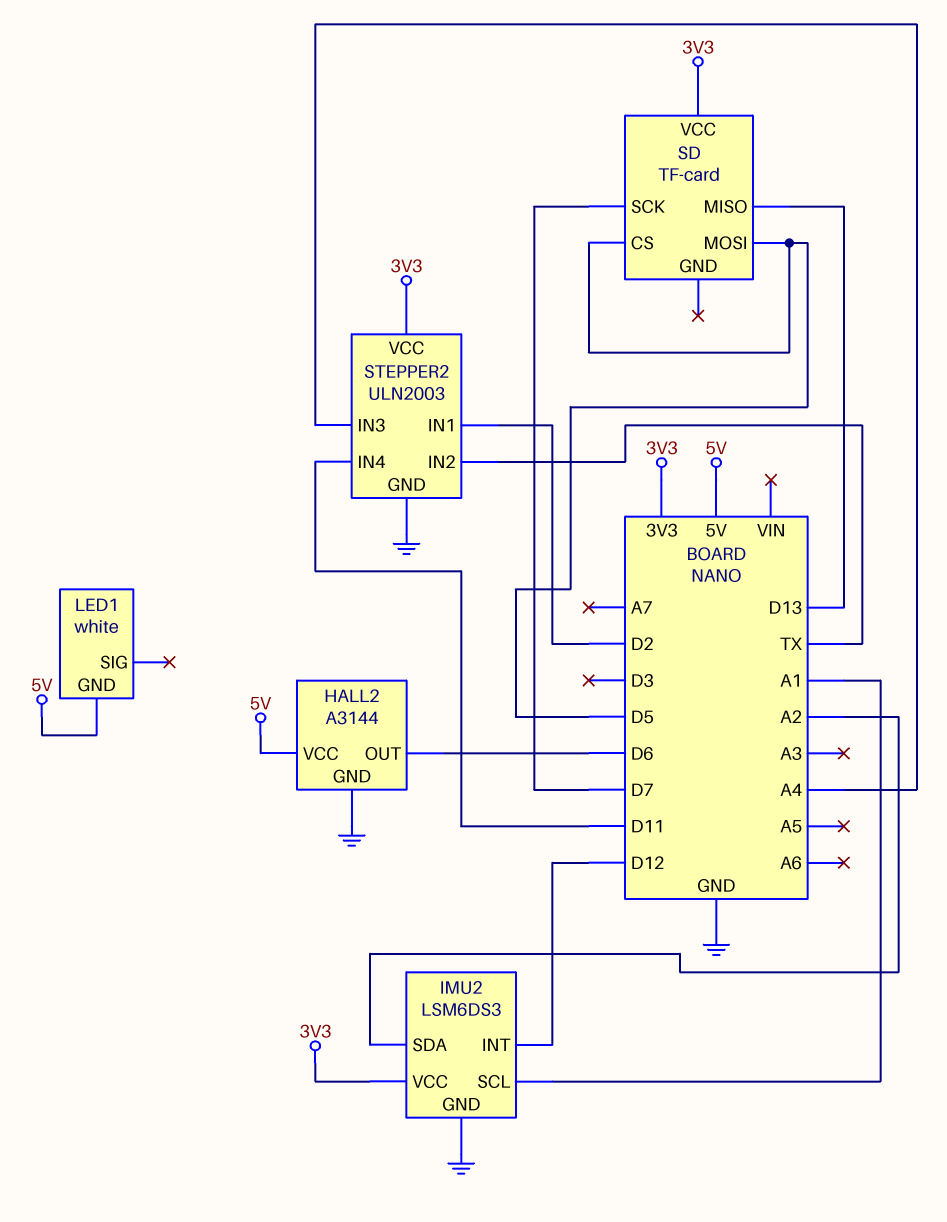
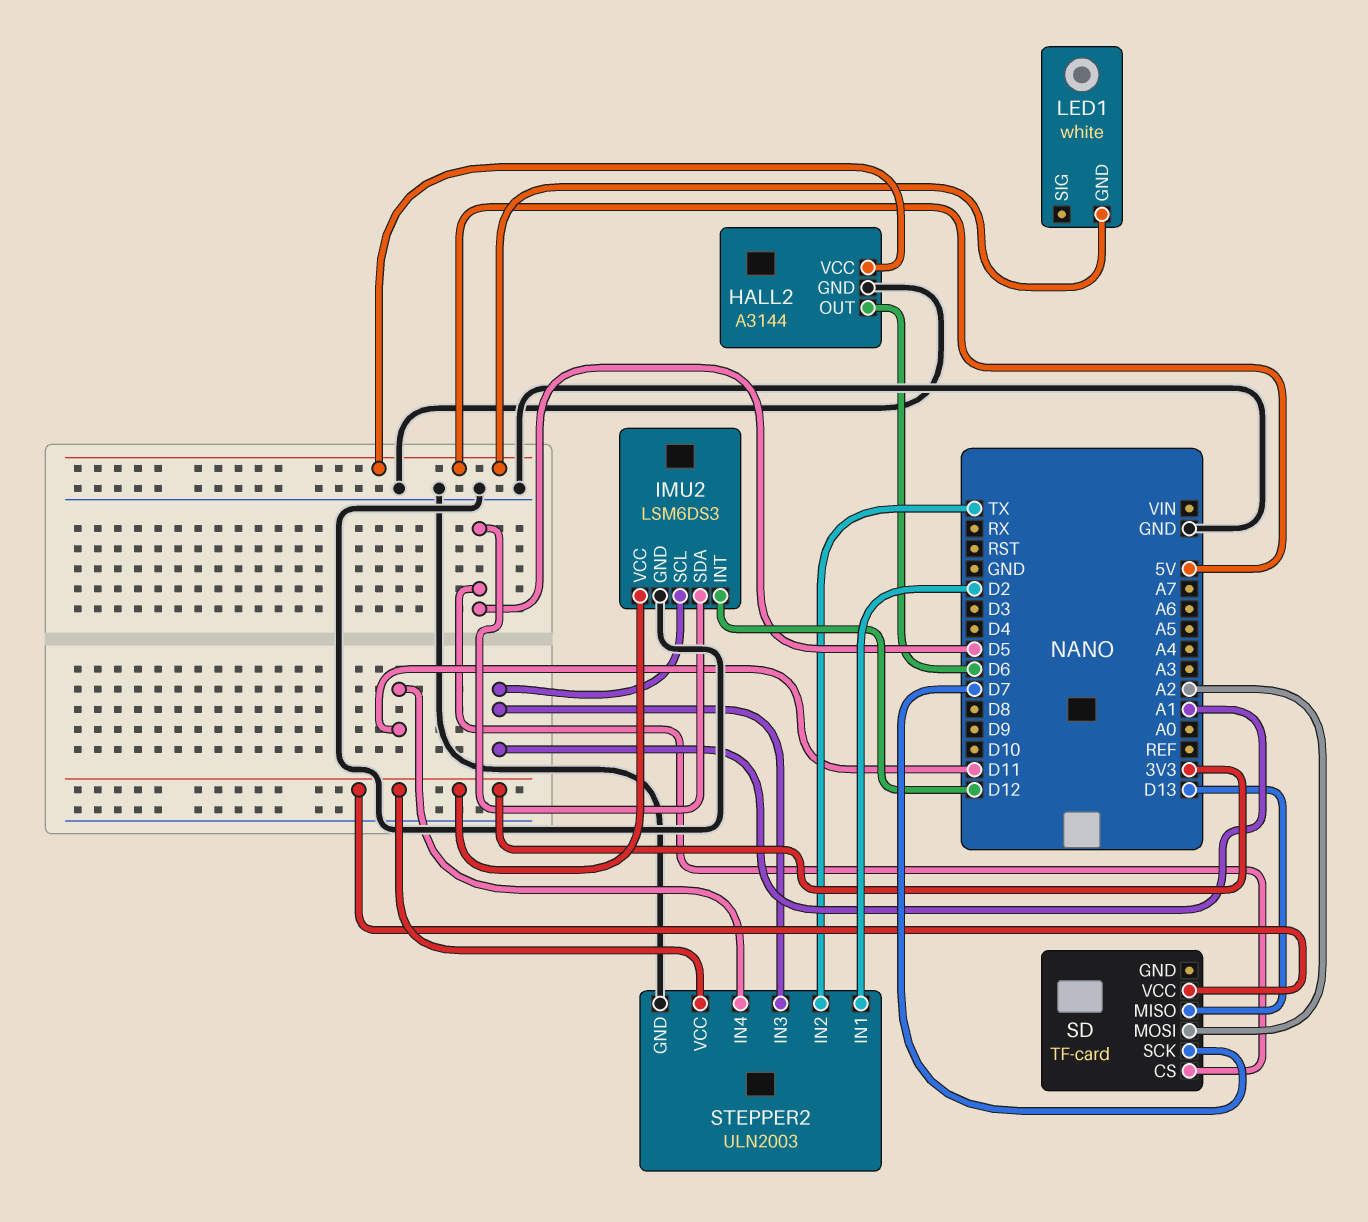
IMU2 pin SDA: A2 -> D5
SD pin MOSI: D5 -> A2
STEPPER2 pin IN3: A4 -> A1

